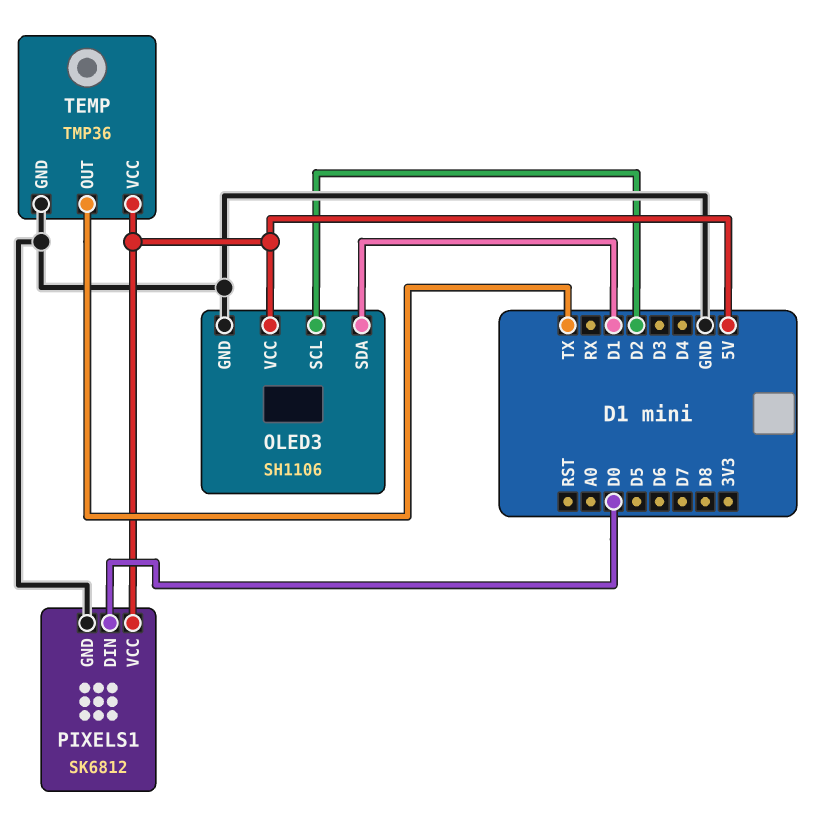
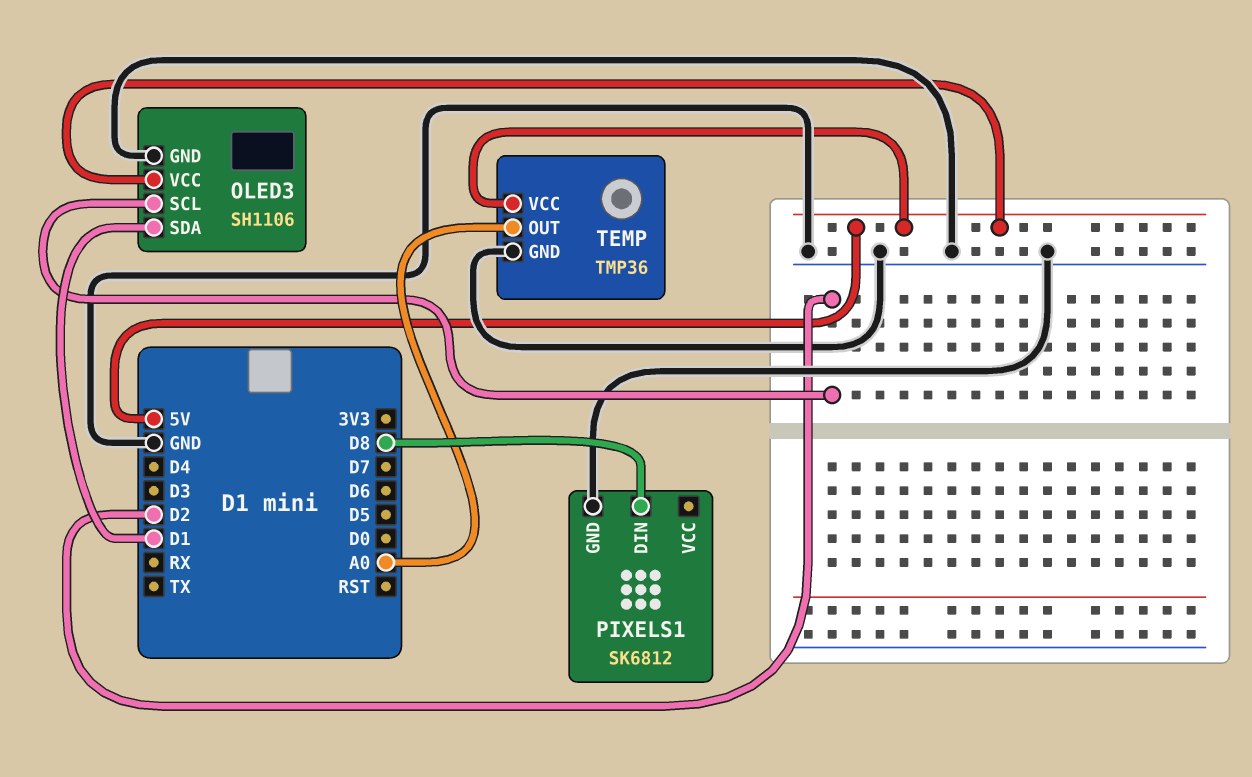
PIXELS1 pin DIN: D0 -> D8
PIXELS1 pin VCC: 5V -> none
TEMP pin OUT: TX -> A0

